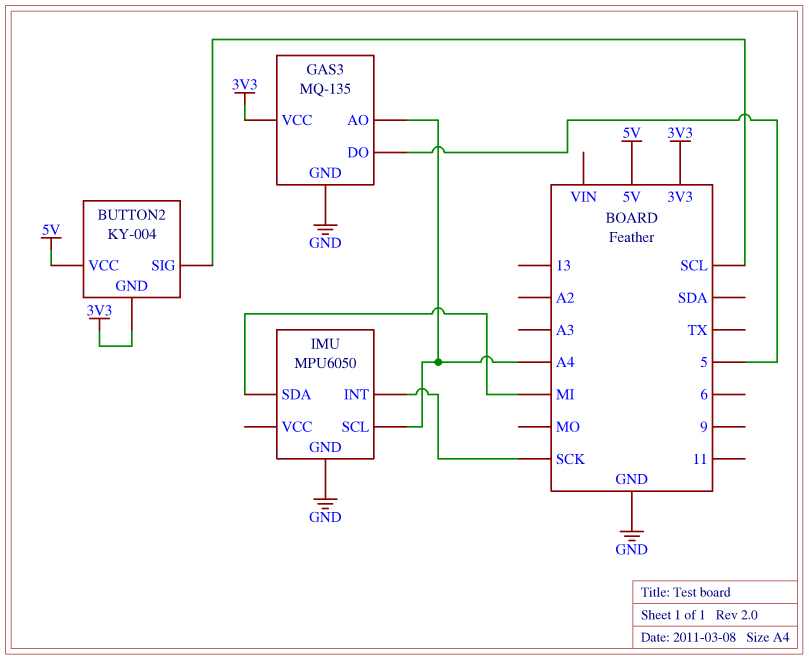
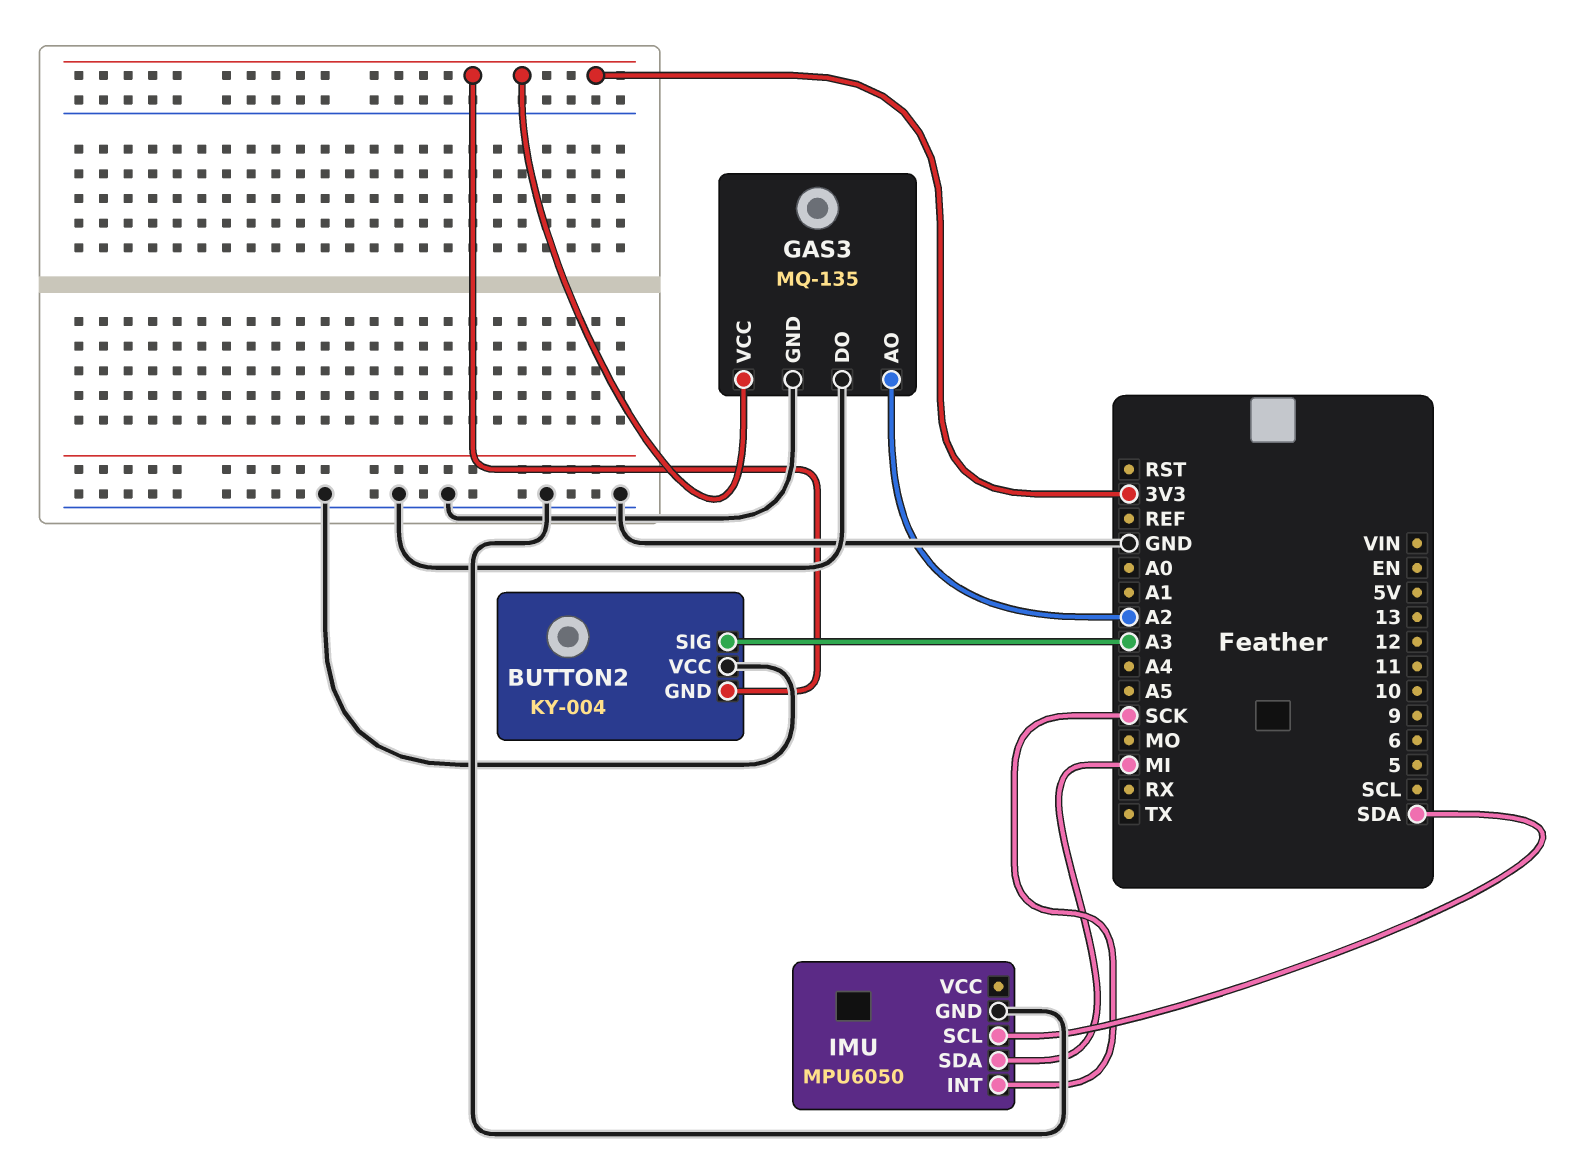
BUTTON2 pin SIG: SCL -> A3
BUTTON2 pin VCC: 5V -> GND
GAS3 pin AO: A4 -> A2
GAS3 pin DO: 5 -> GND
IMU pin SCL: A4 -> SDA

